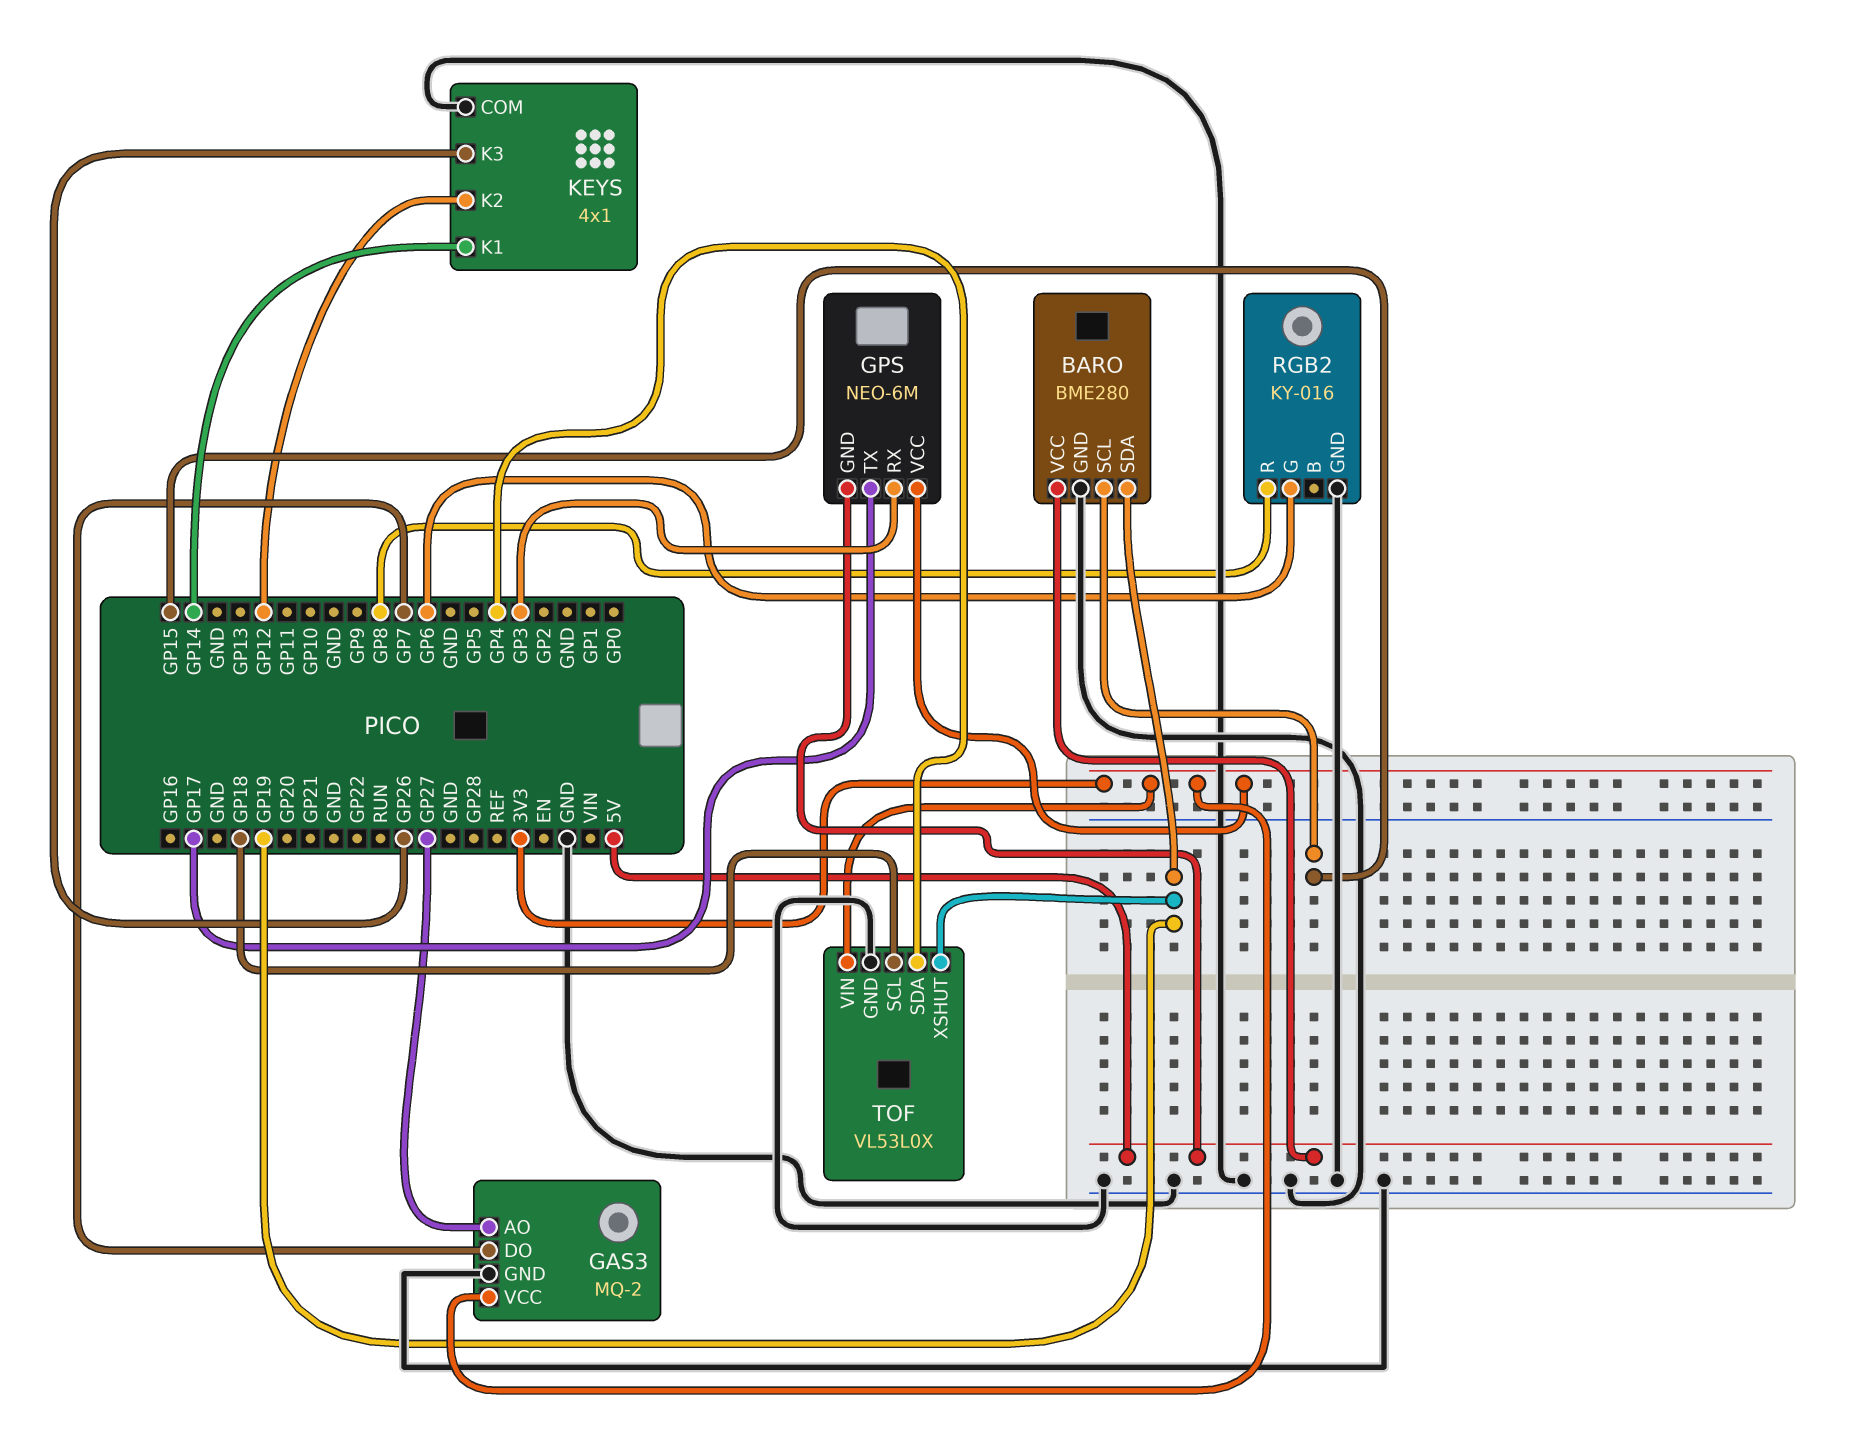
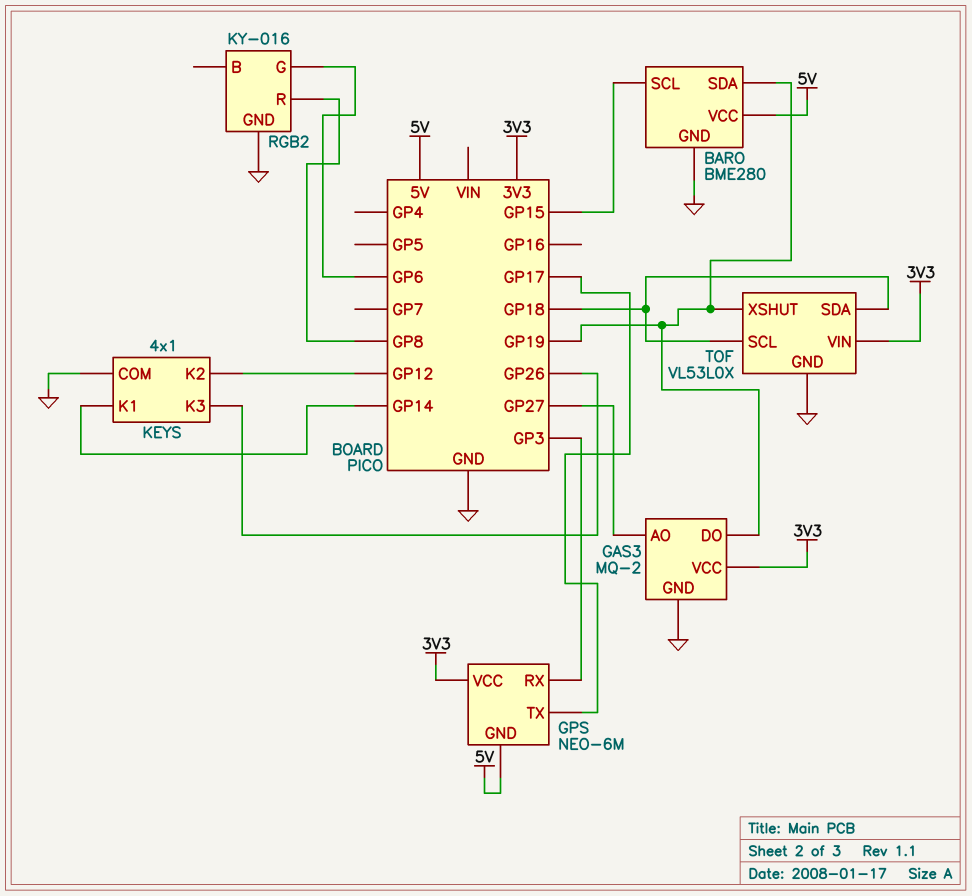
GAS3 pin DO: GP7 -> GP19
TOF pin SDA: GP4 -> GP18

